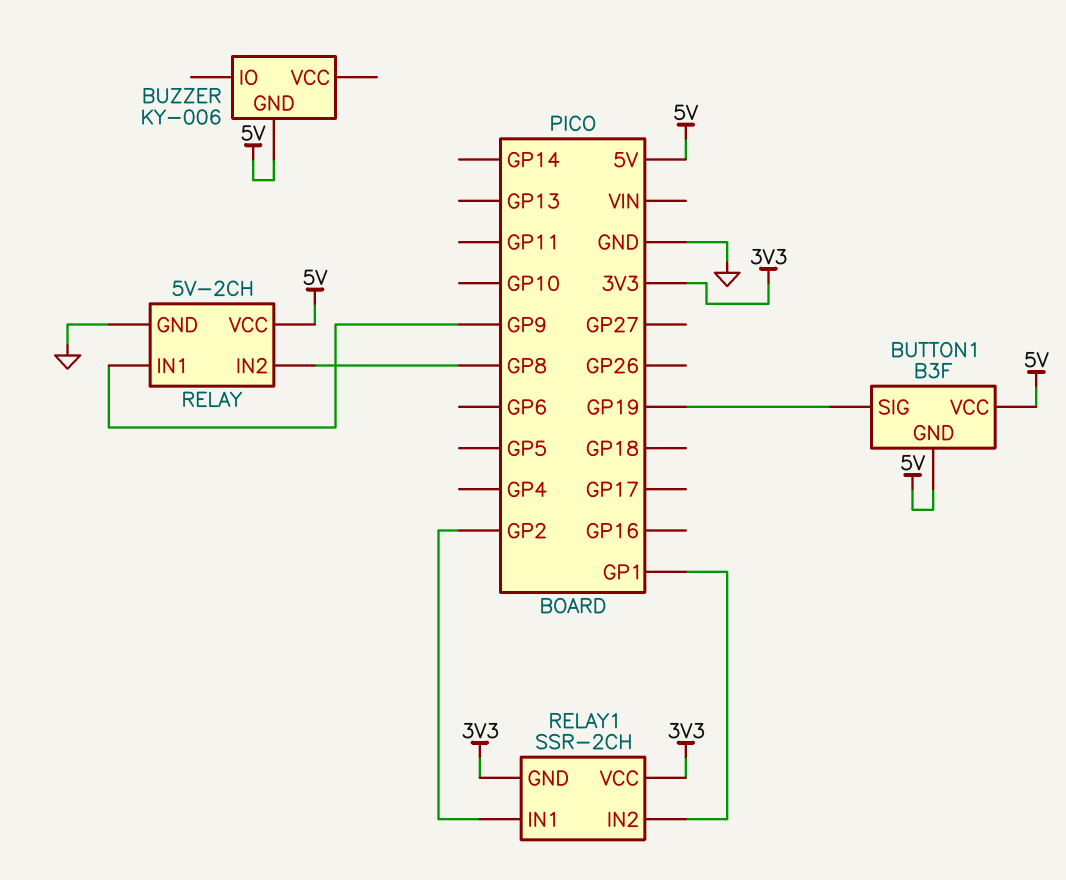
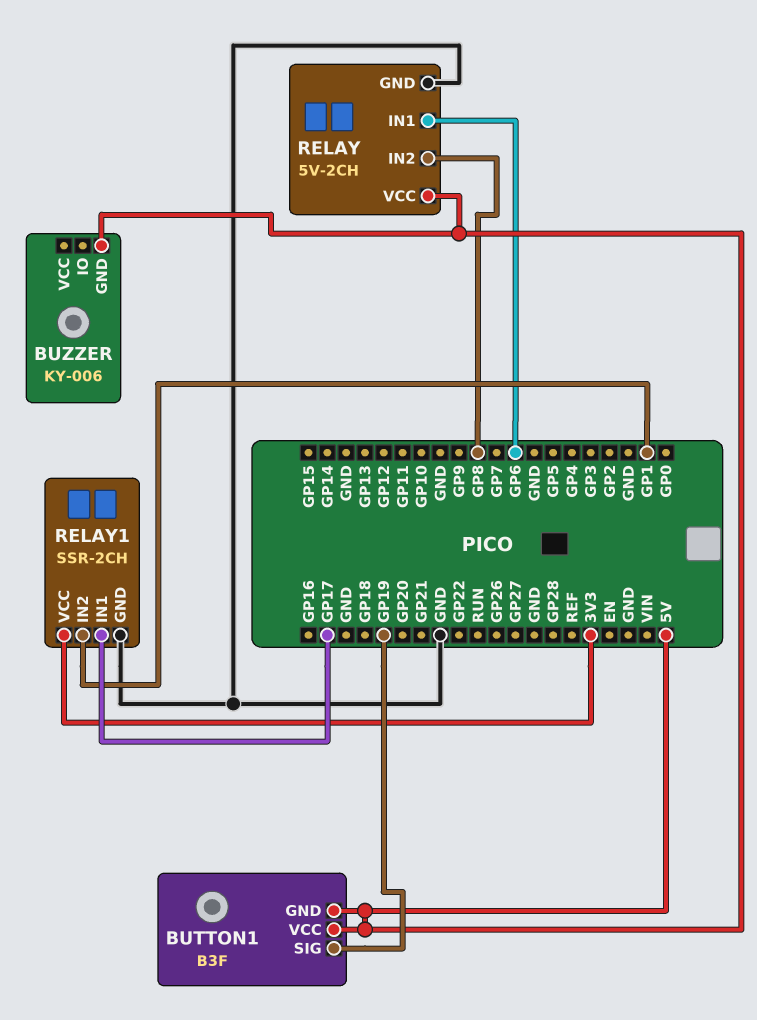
RELAY pin IN1: GP9 -> GP6
RELAY1 pin GND: 3V3 -> GND
RELAY1 pin IN1: GP2 -> GP17

